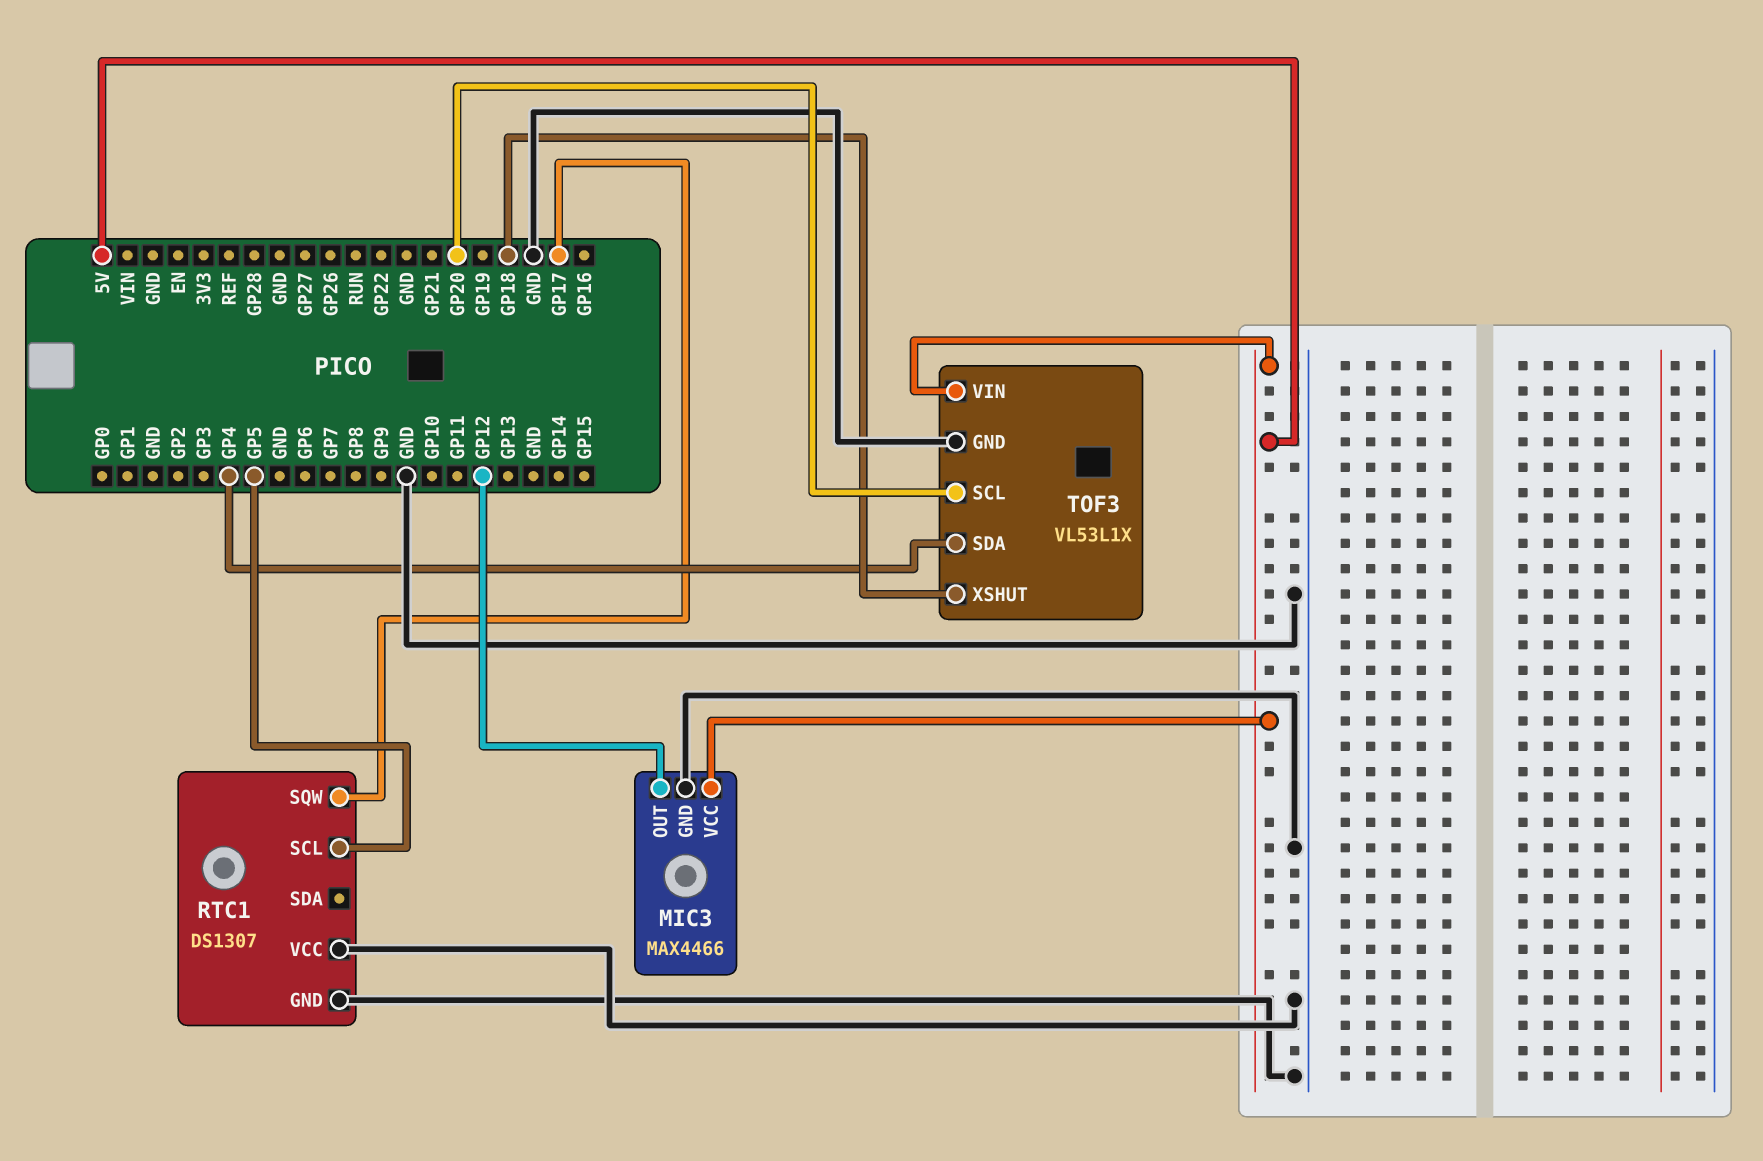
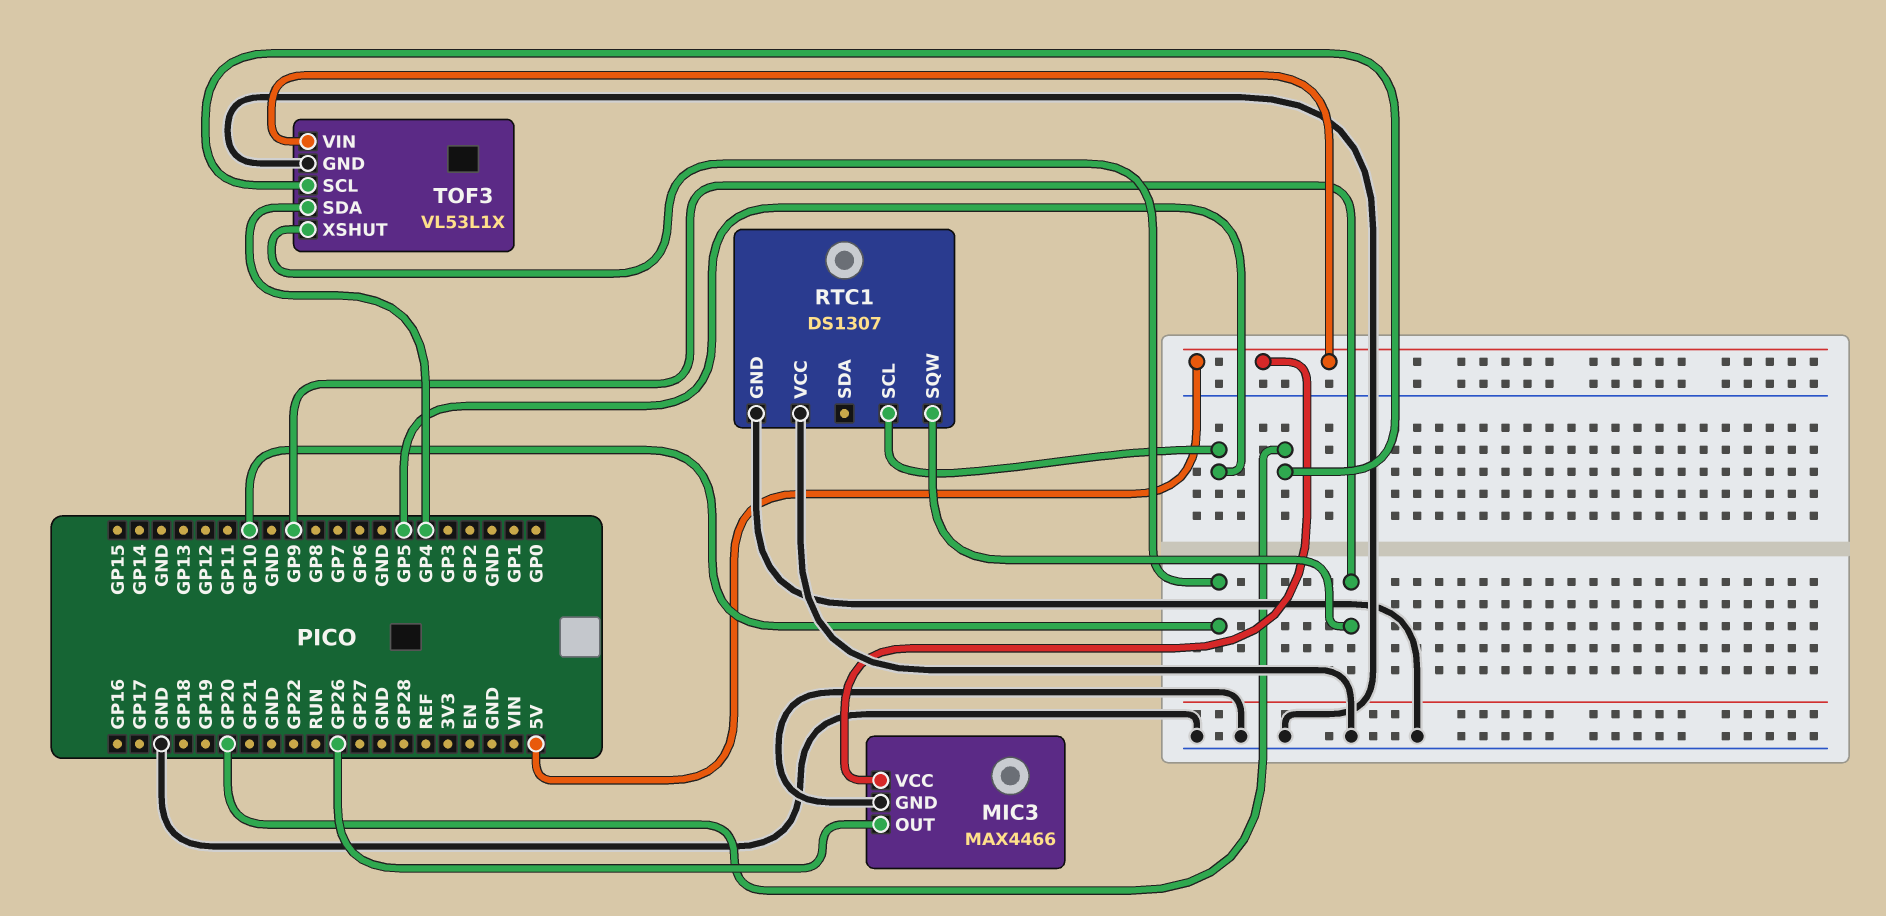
MIC3 pin OUT: GP12 -> GP26
RTC1 pin SQW: GP17 -> GP9
TOF3 pin XSHUT: GP18 -> GP10

